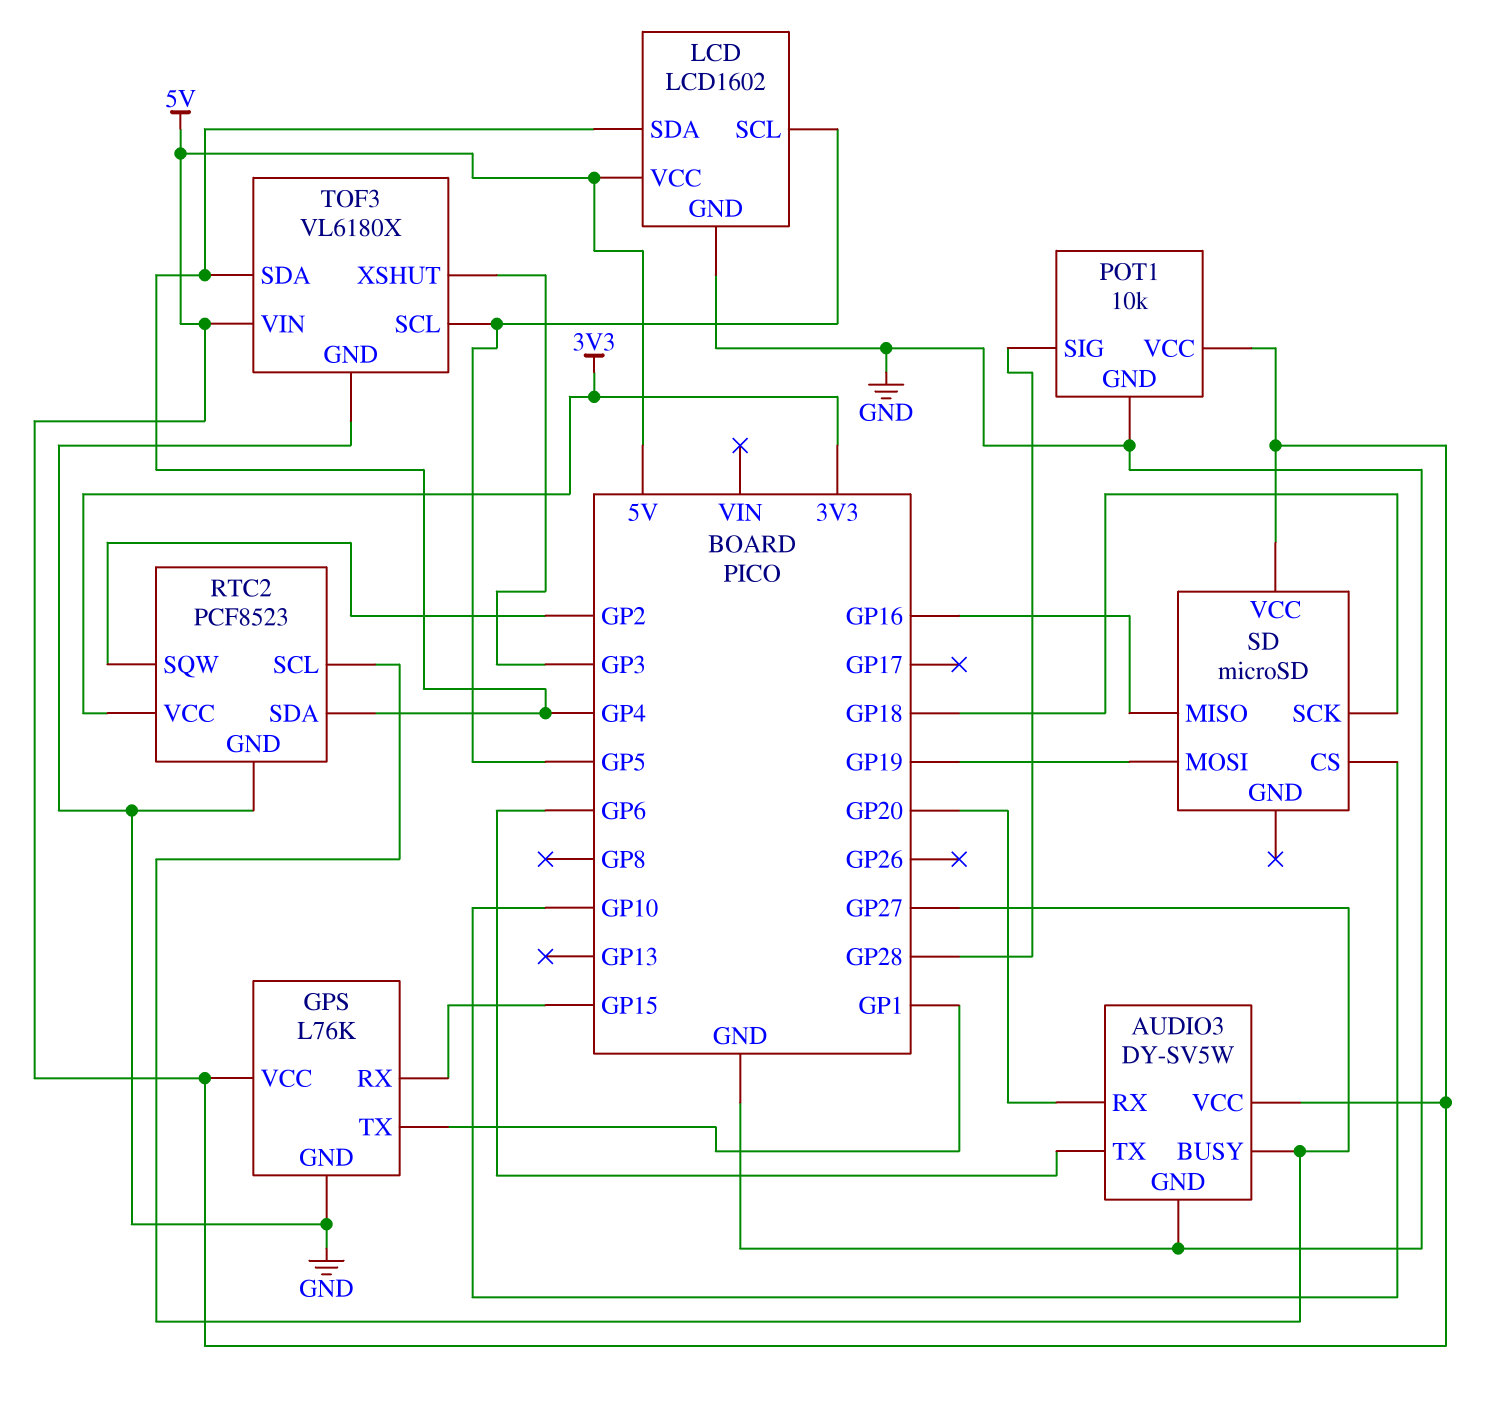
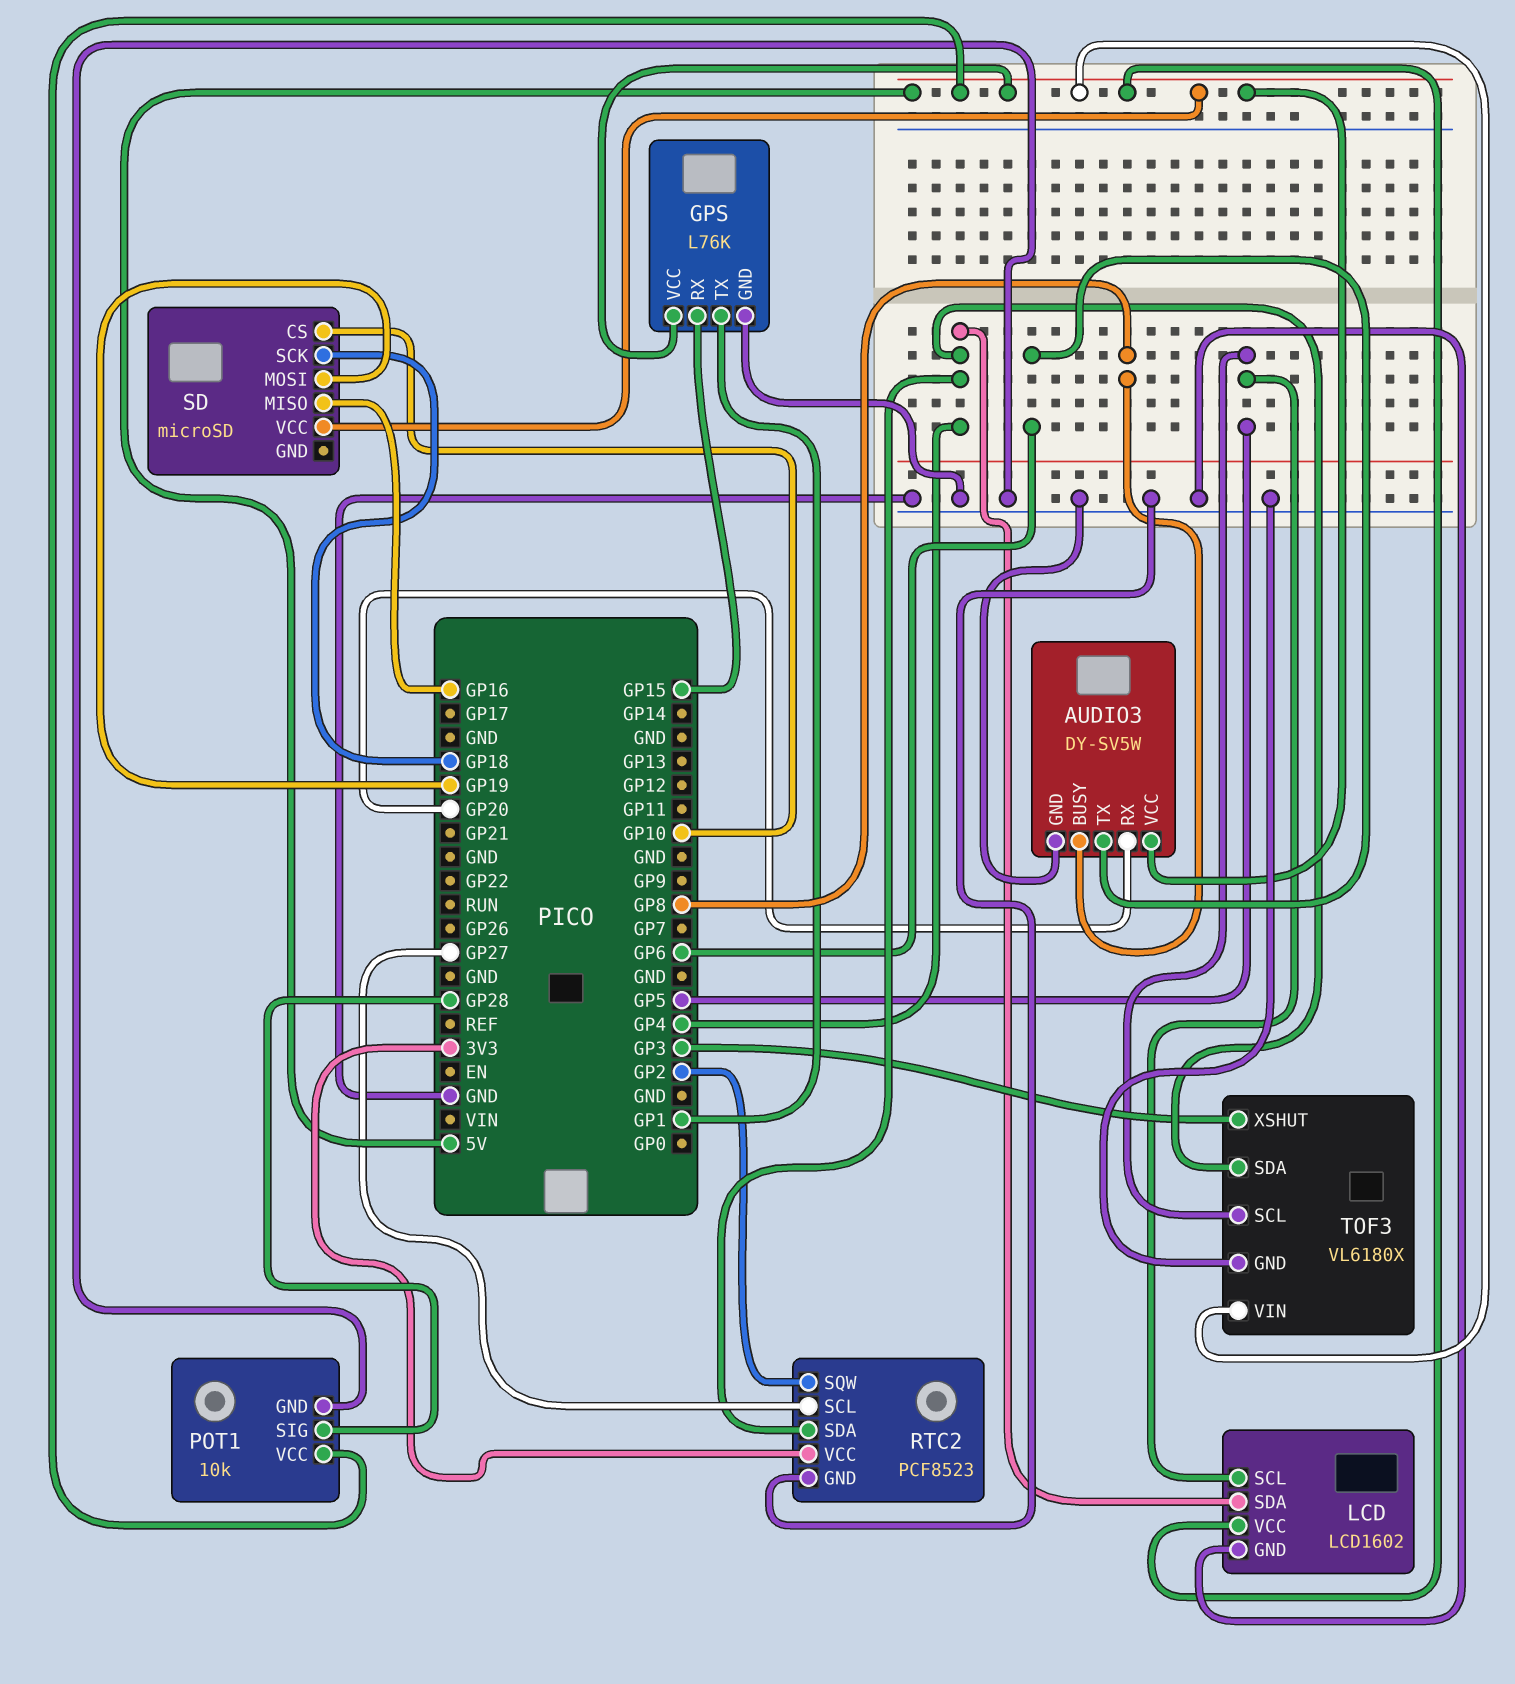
AUDIO3 pin BUSY: GP27 -> GP8

